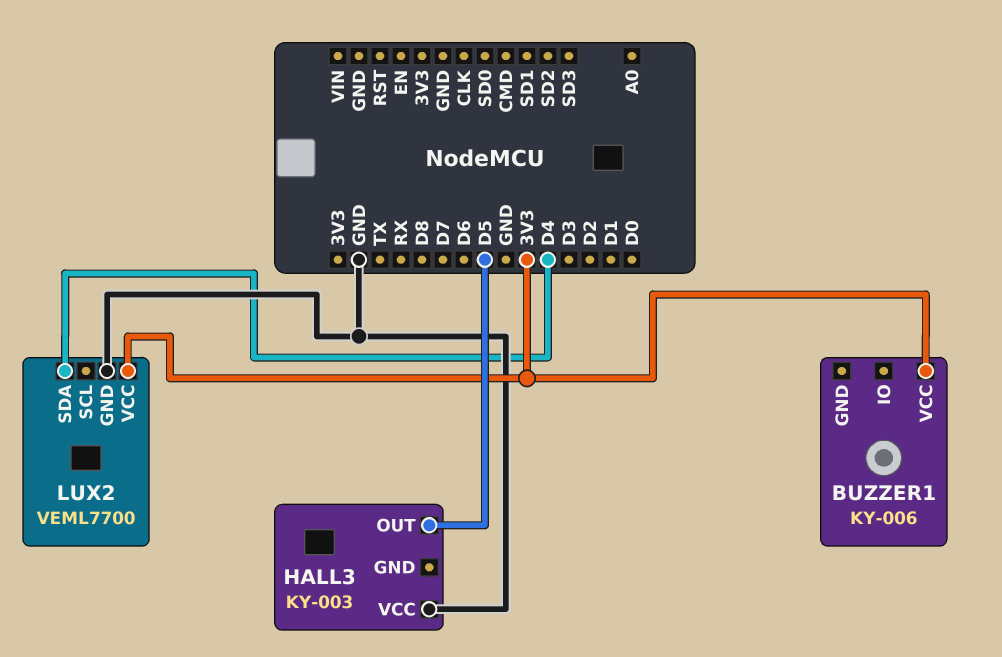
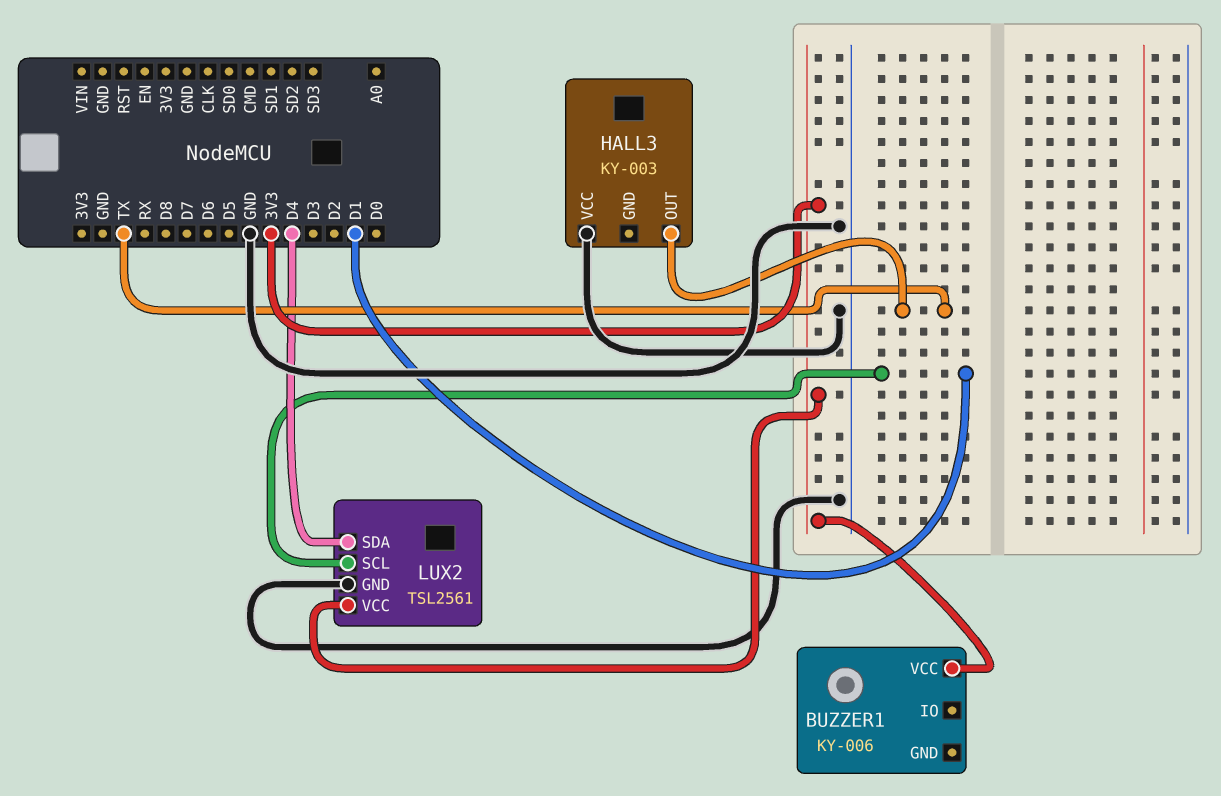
HALL3 pin OUT: D5 -> TX
LUX2: VEML7700 -> TSL2561
LUX2 pin SCL: none -> D1

